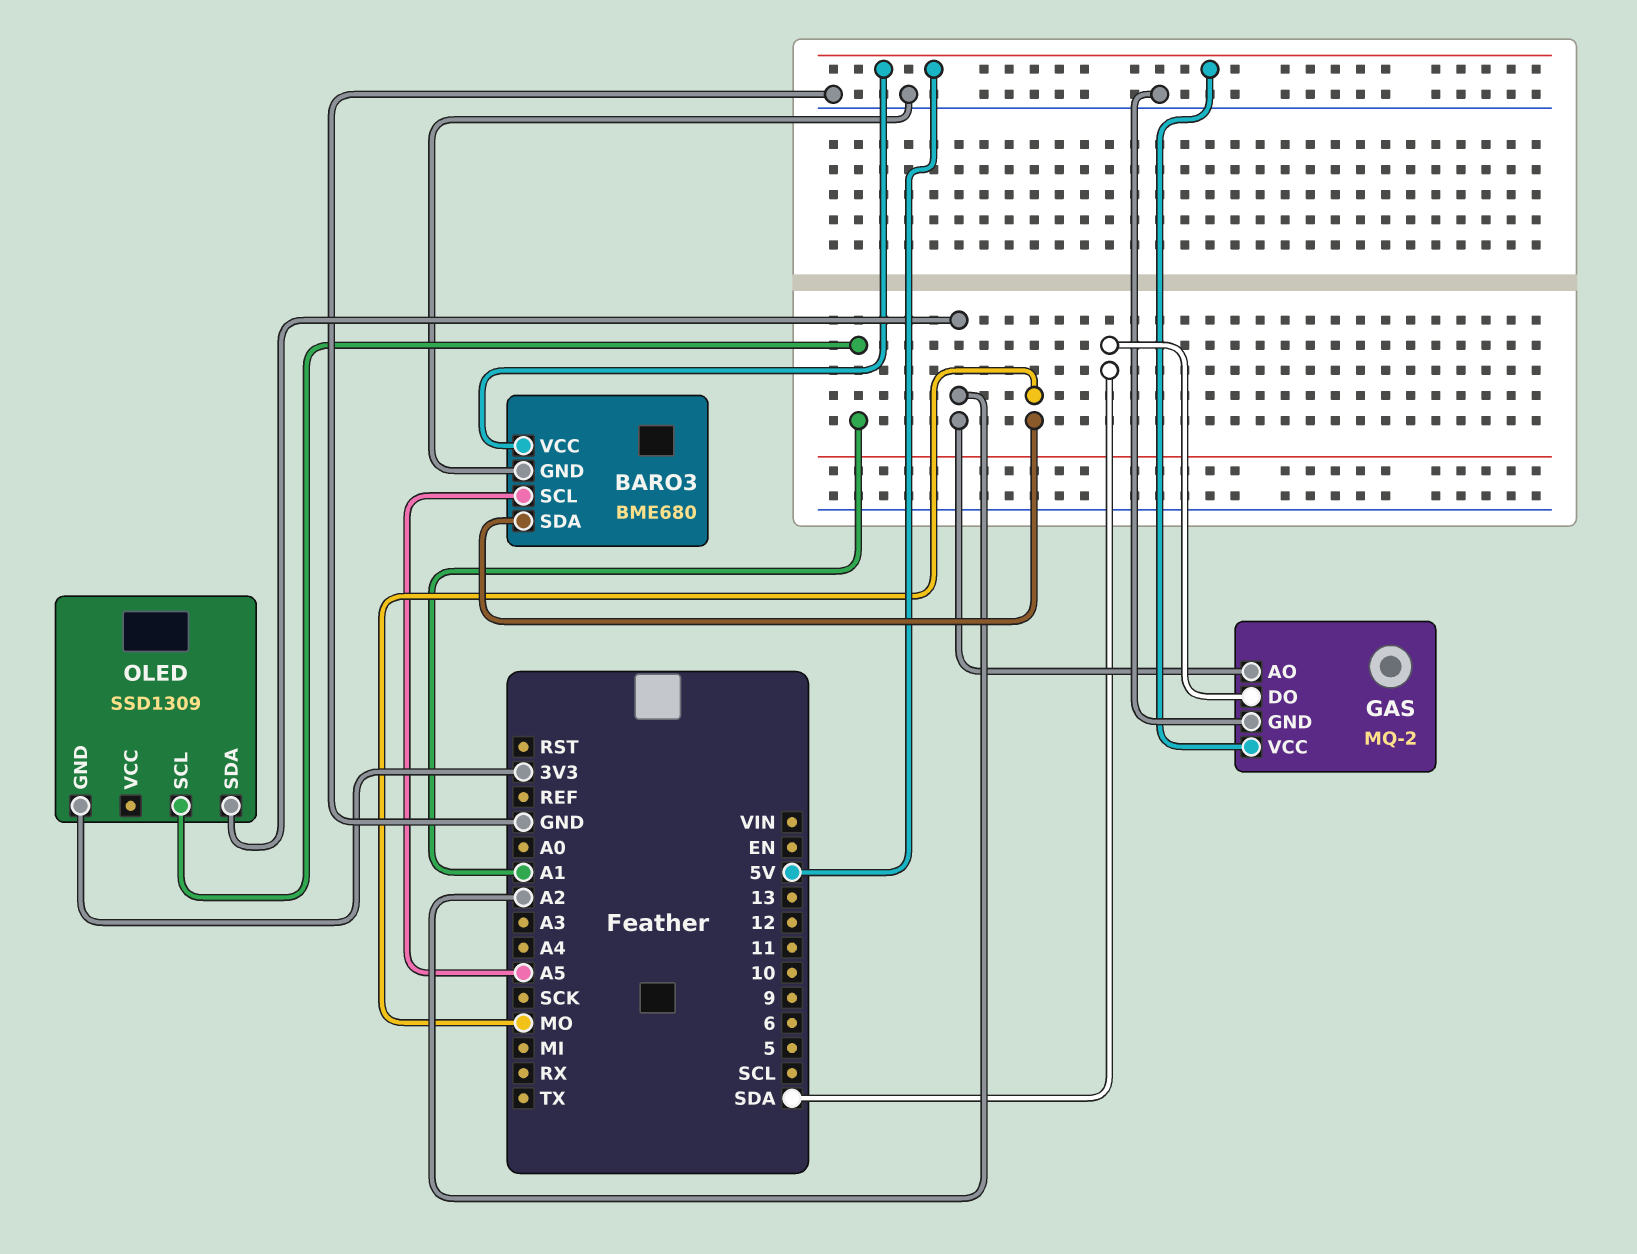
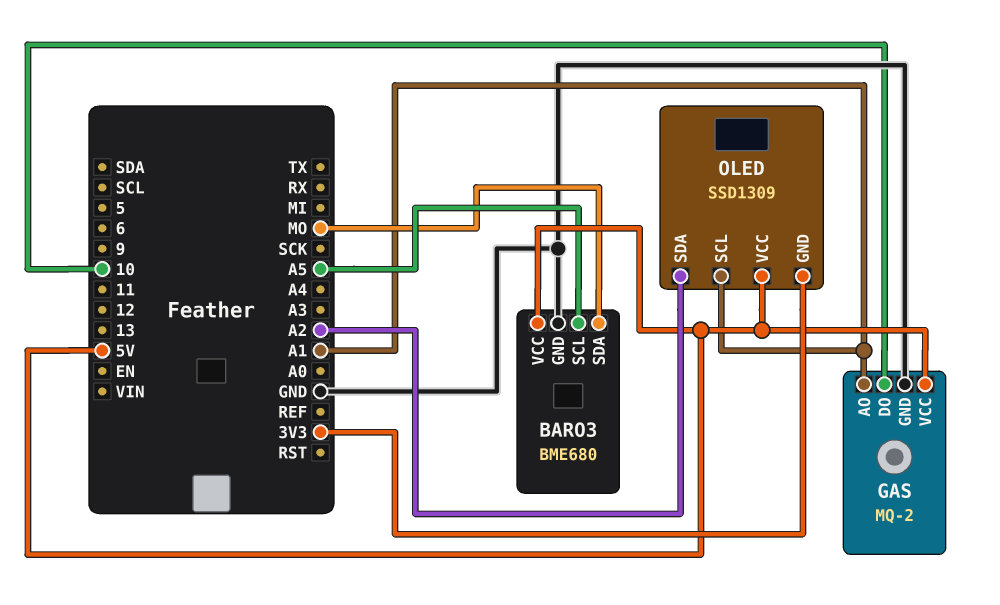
GAS pin AO: A2 -> A1
GAS pin DO: SDA -> 10
OLED pin VCC: none -> 5V

